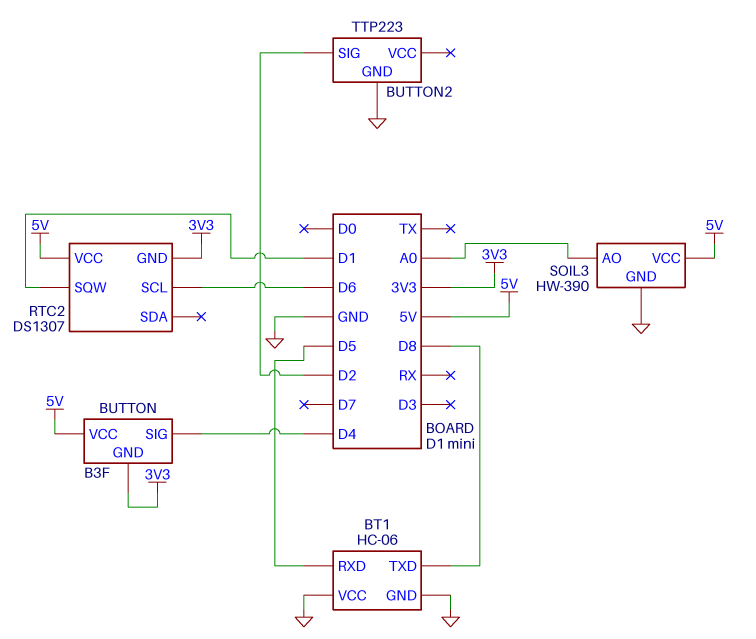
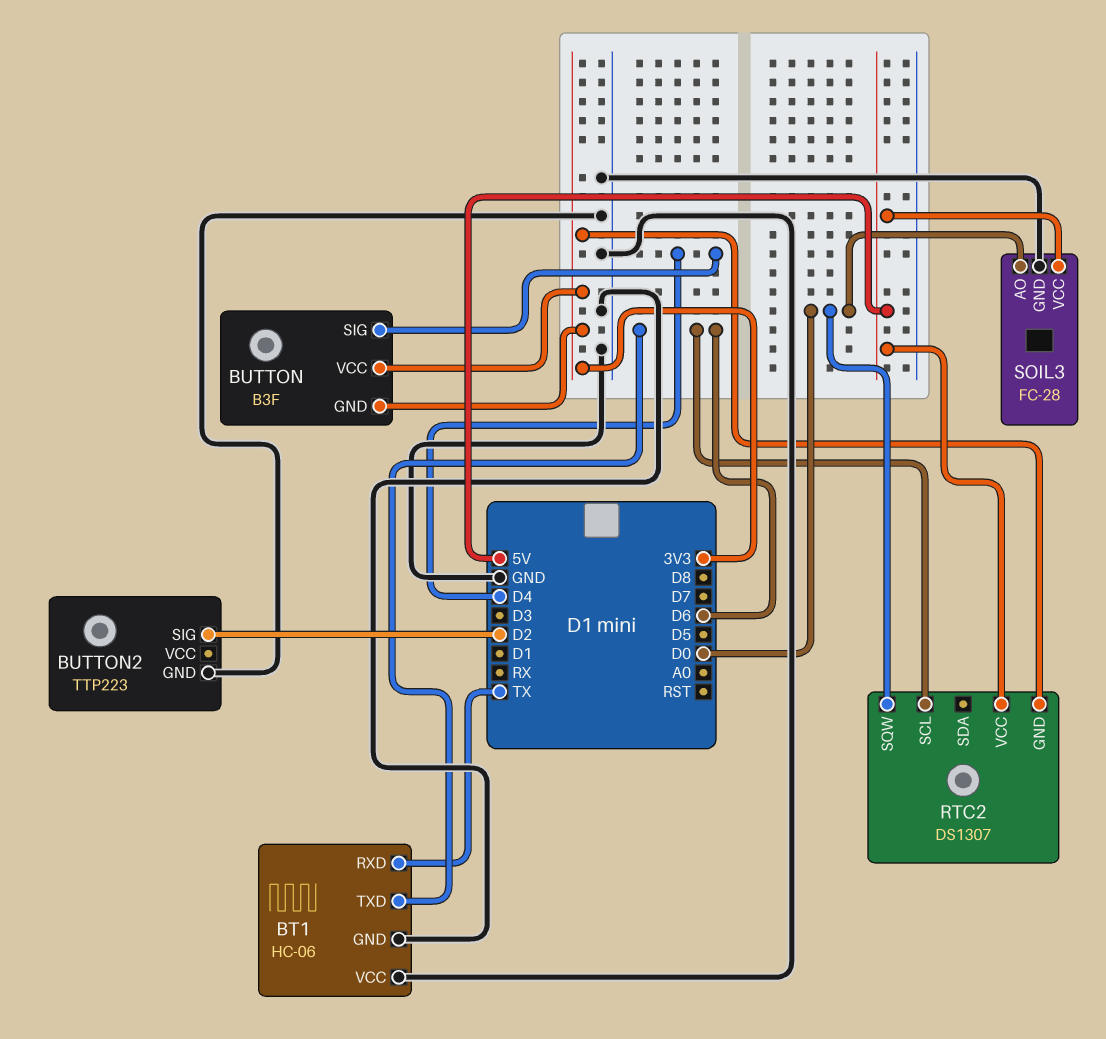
BT1 pin RXD: D5 -> TX
BT1 pin TXD: D8 -> D6
BUTTON pin VCC: 5V -> 3V3
RTC2 pin SQW: D1 -> D0
SOIL3: HW-390 -> FC-28
SOIL3 pin AO: A0 -> D0

